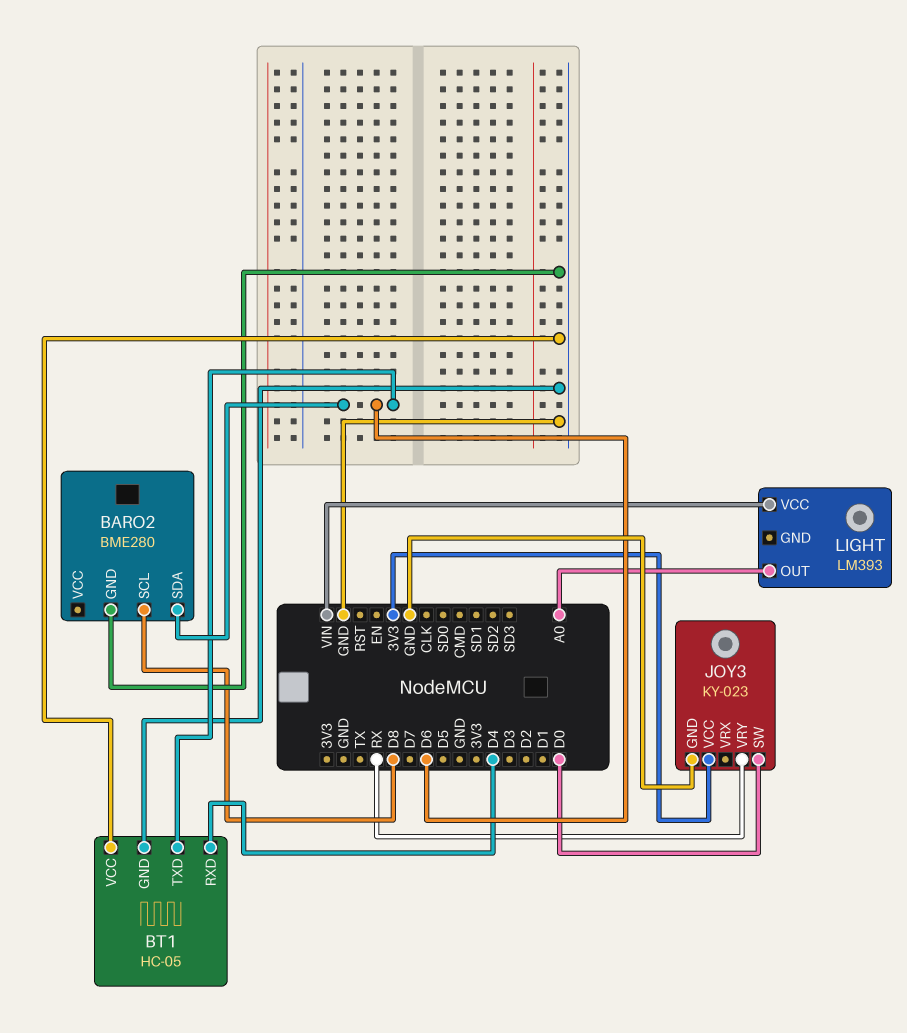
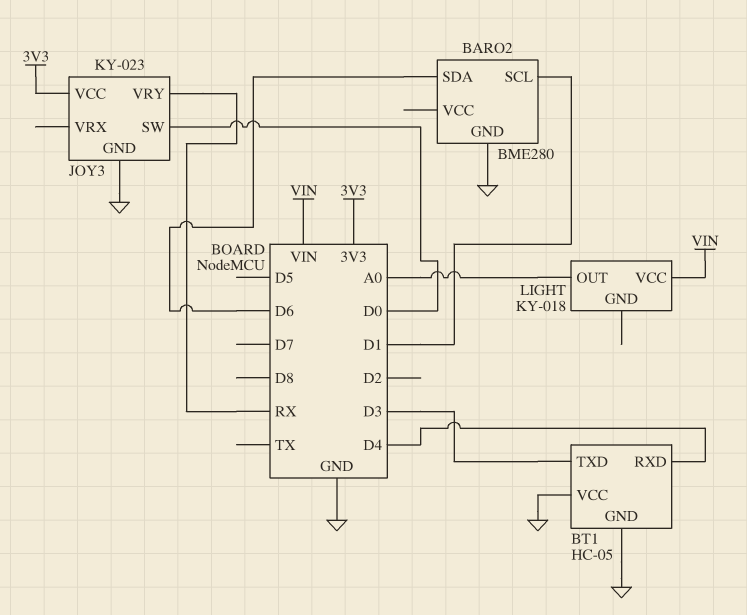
BARO2 pin SCL: D8 -> D1
BT1 pin TXD: D6 -> D3
LIGHT: LM393 -> KY-018

